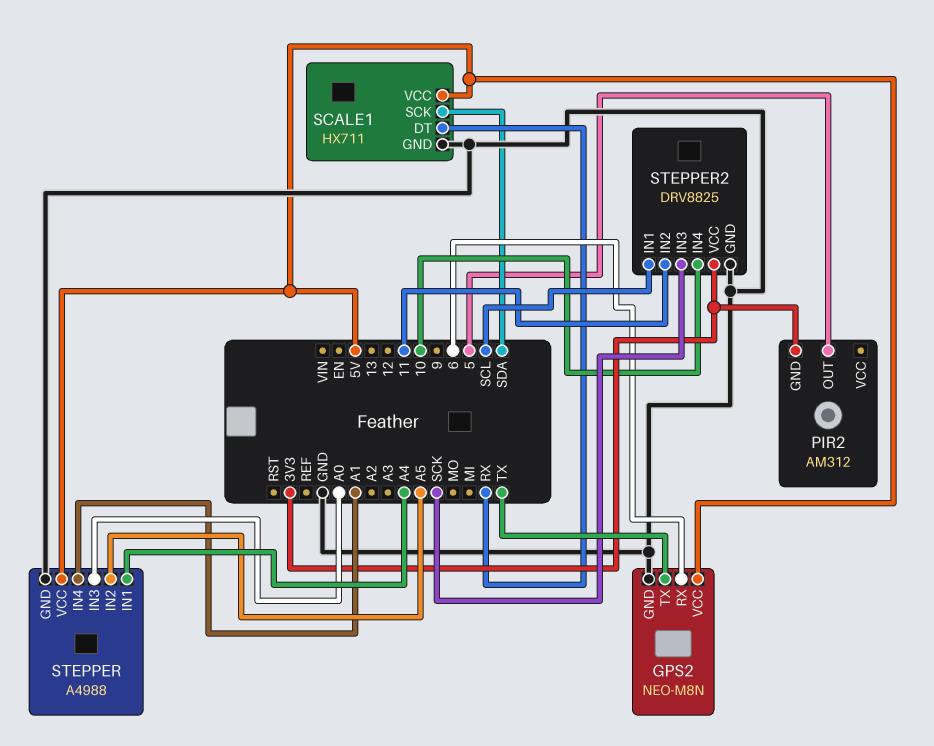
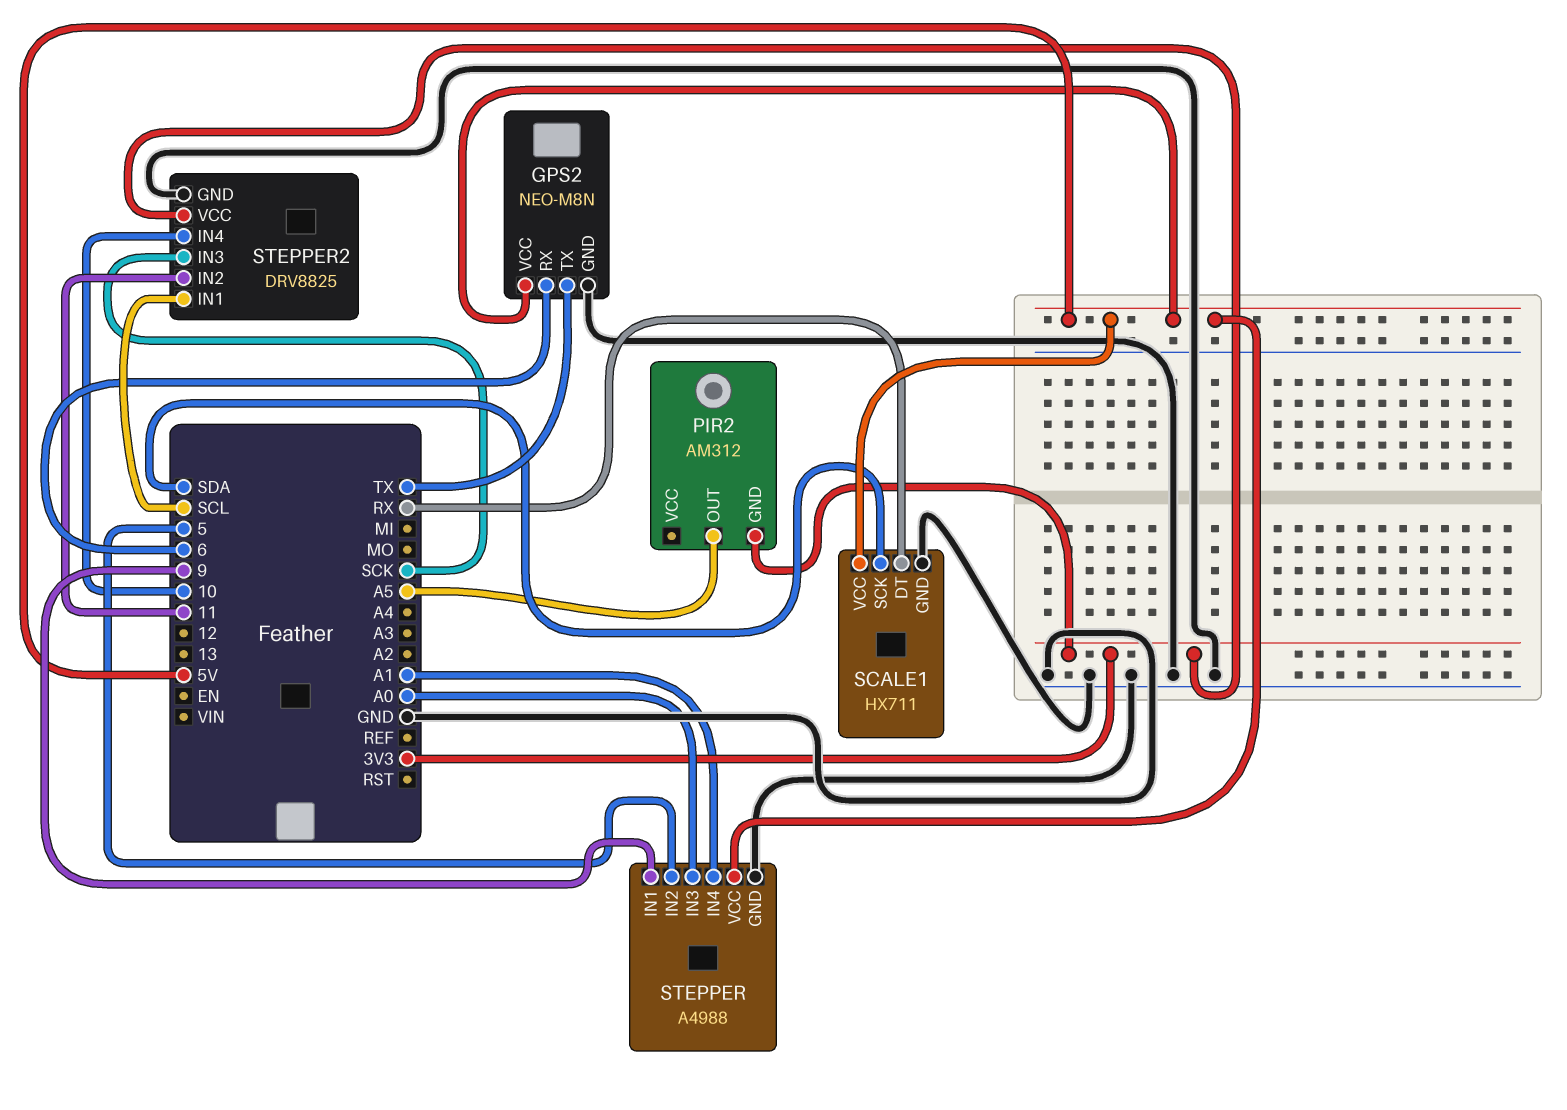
PIR2 pin OUT: 5 -> A5
STEPPER pin IN1: A4 -> 9
STEPPER pin IN2: A5 -> 5

